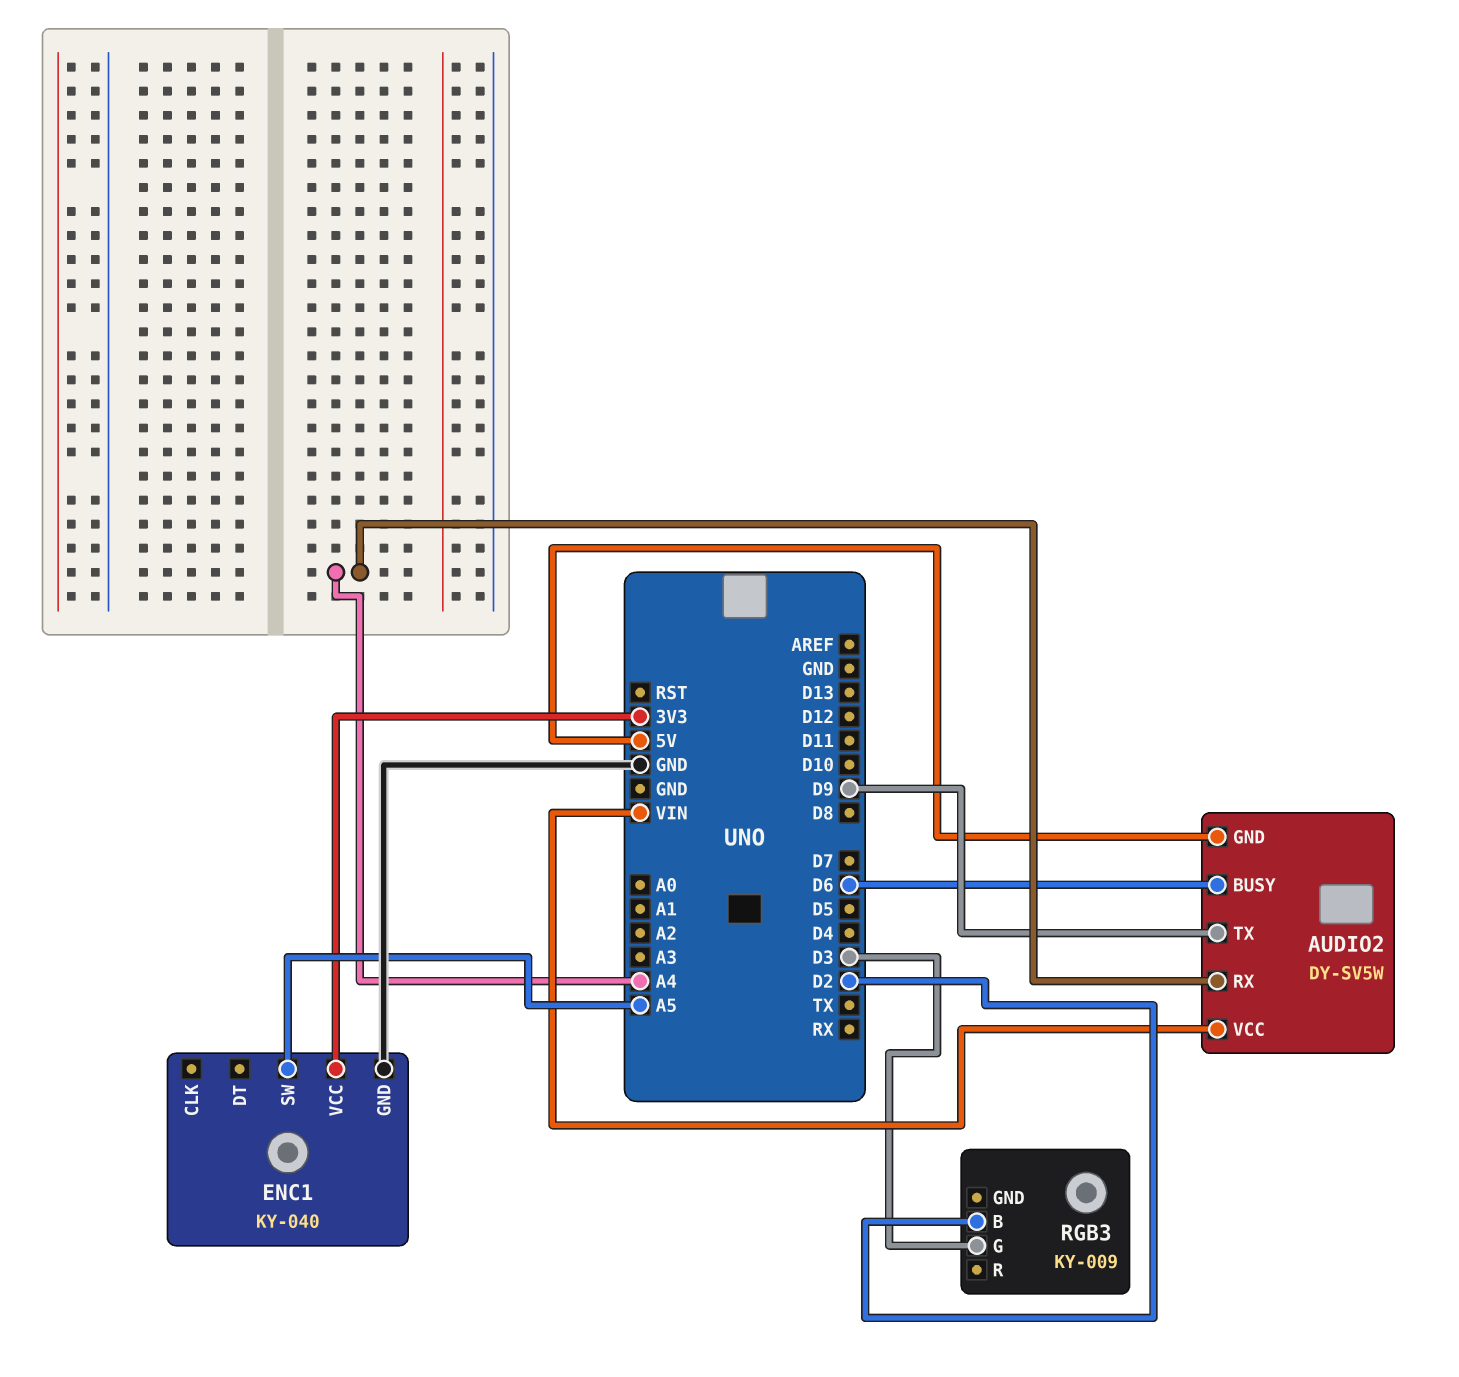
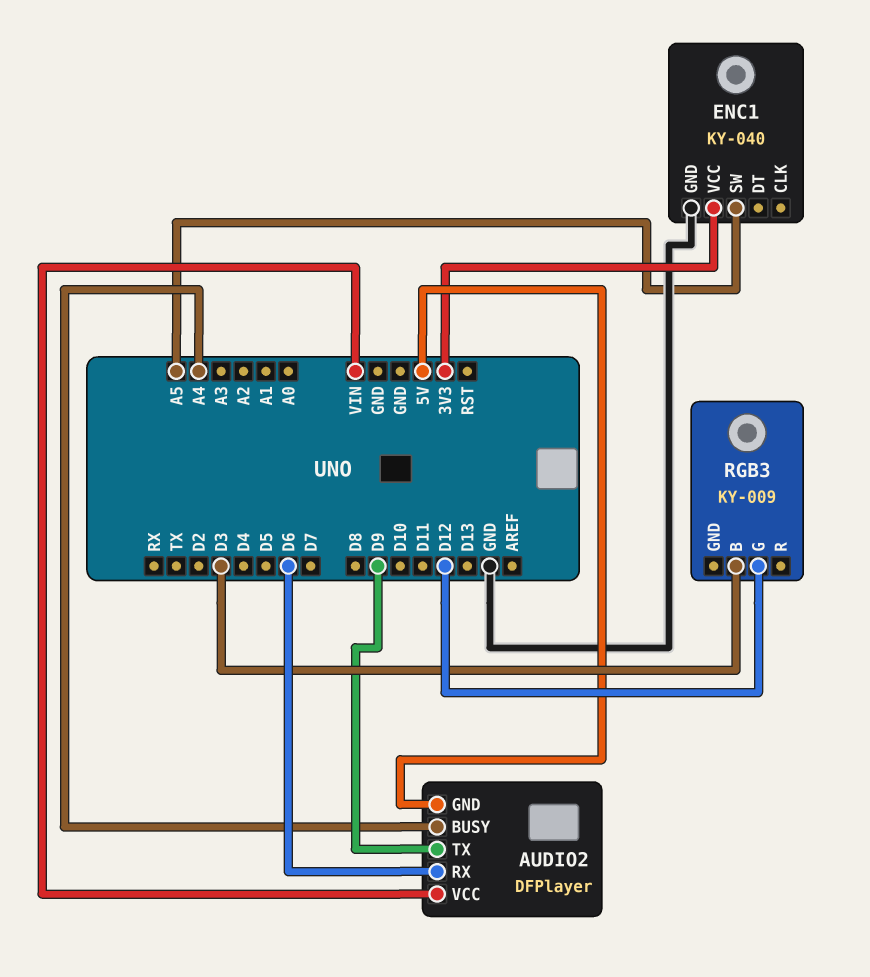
AUDIO2: DY-SV5W -> DFPlayer
AUDIO2 pin BUSY: D6 -> A4
AUDIO2 pin RX: A4 -> D6
RGB3 pin B: D2 -> D3
RGB3 pin G: D3 -> D12

